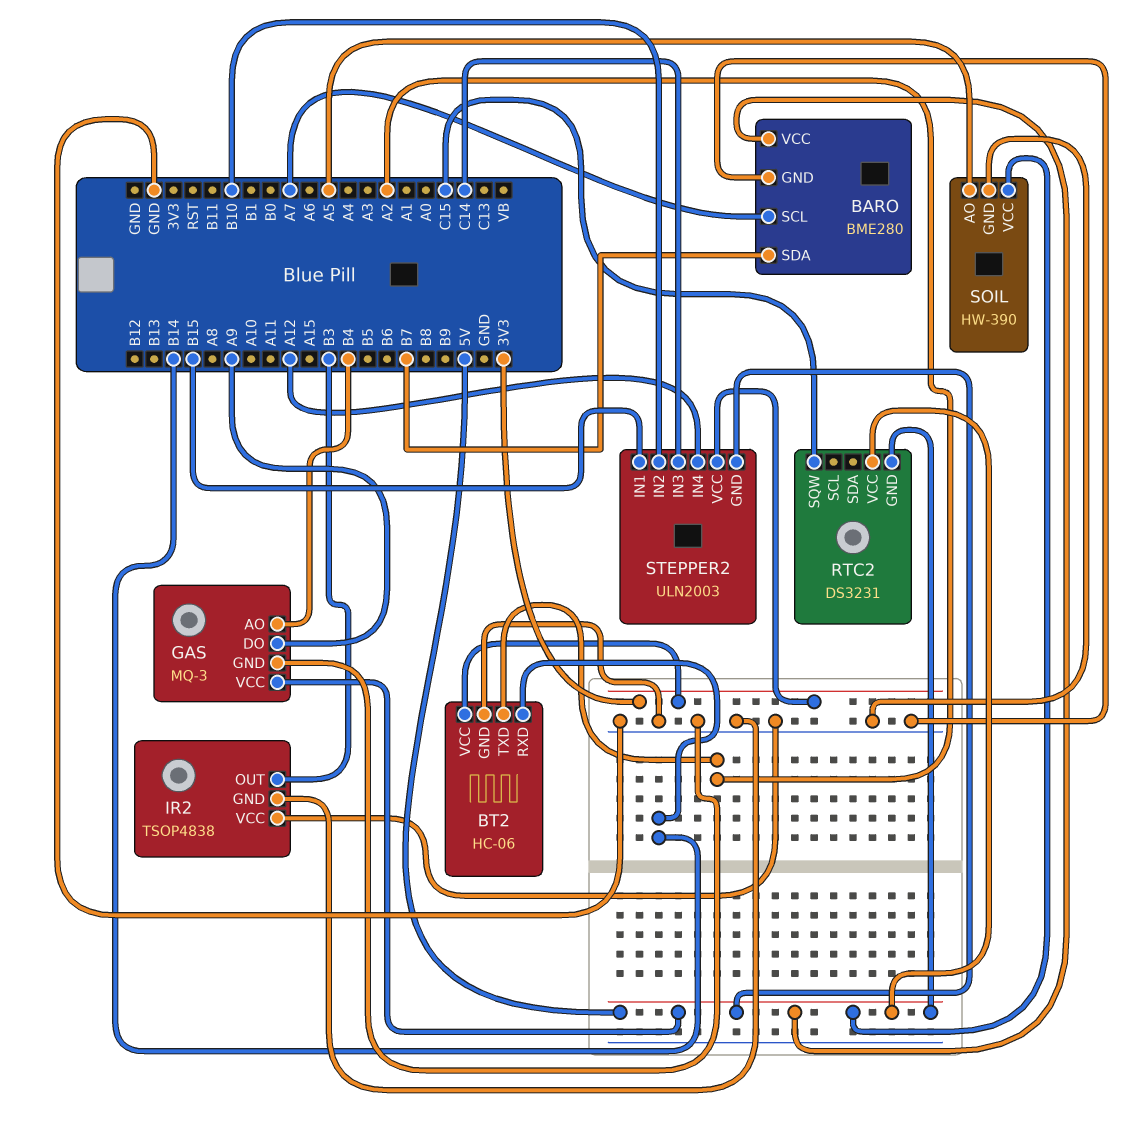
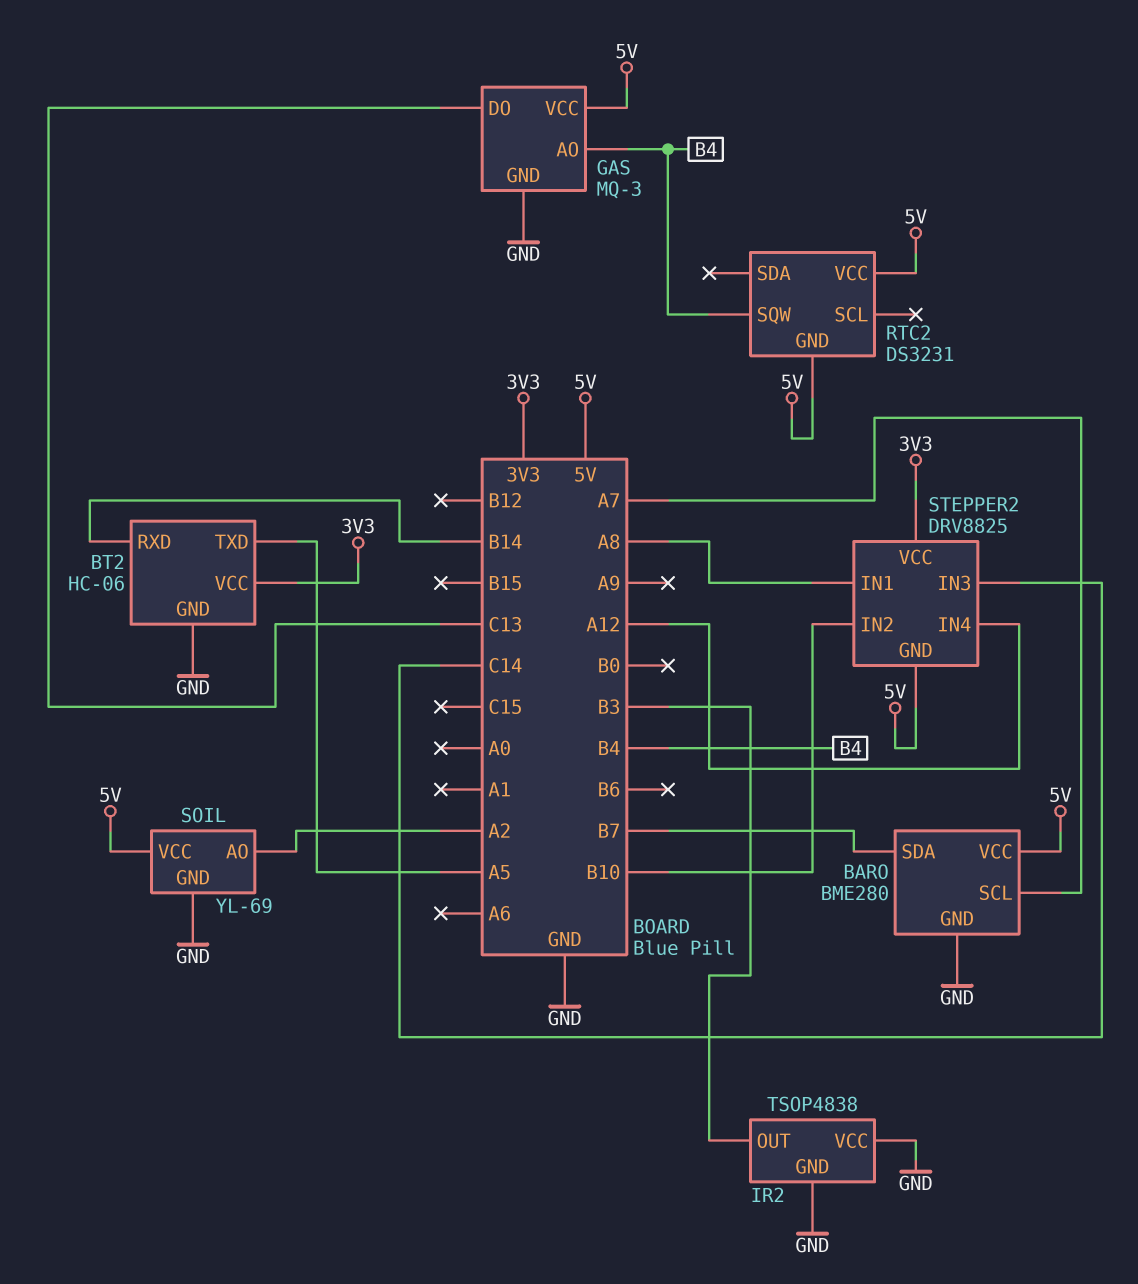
BT2 pin TXD: A2 -> A5
GAS pin DO: A9 -> C13
RTC2 pin SQW: C15 -> B4
SOIL: HW-390 -> YL-69
SOIL pin AO: A5 -> A2
STEPPER2: ULN2003 -> DRV8825
STEPPER2 pin IN1: B15 -> A8

